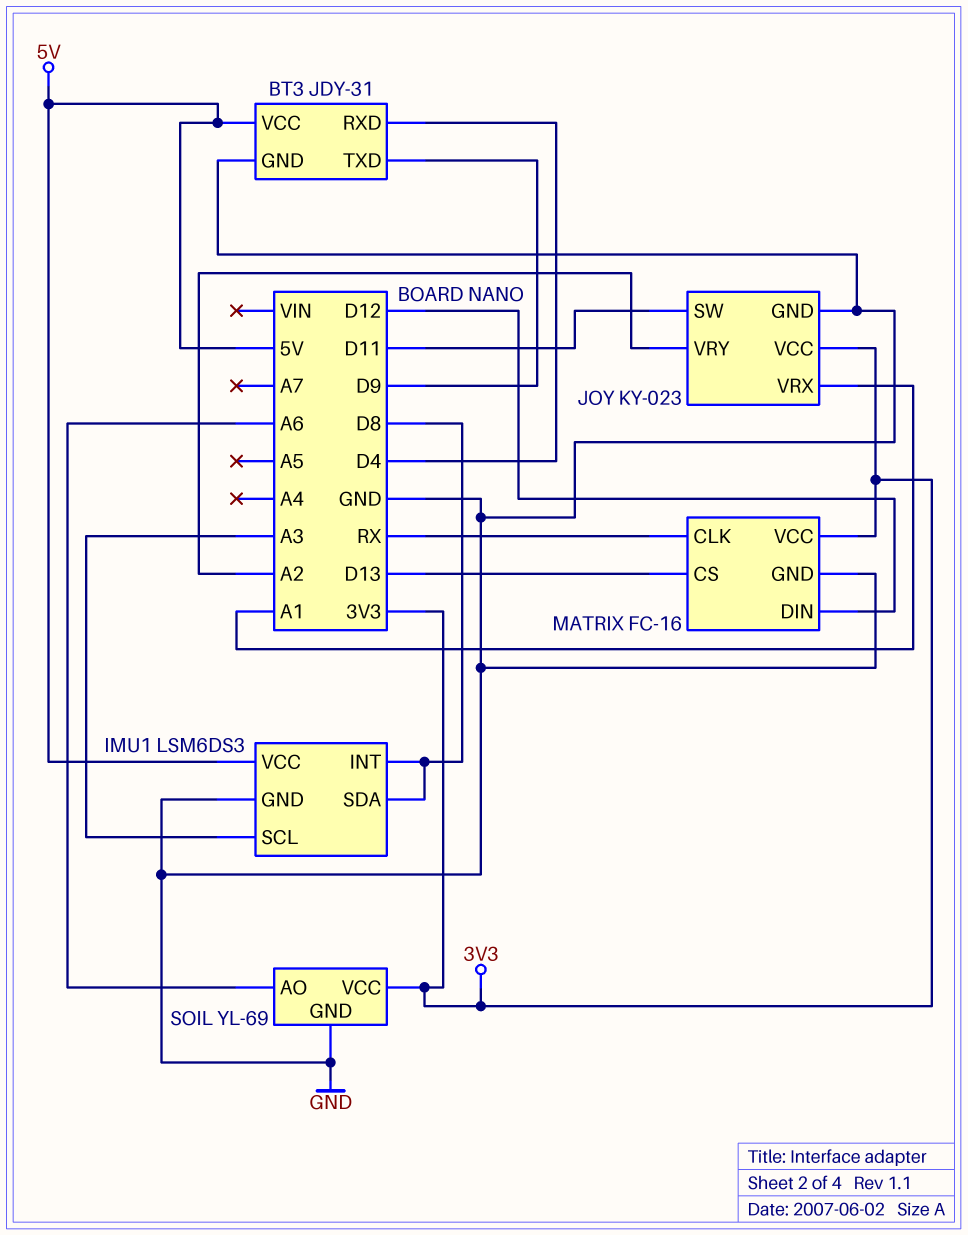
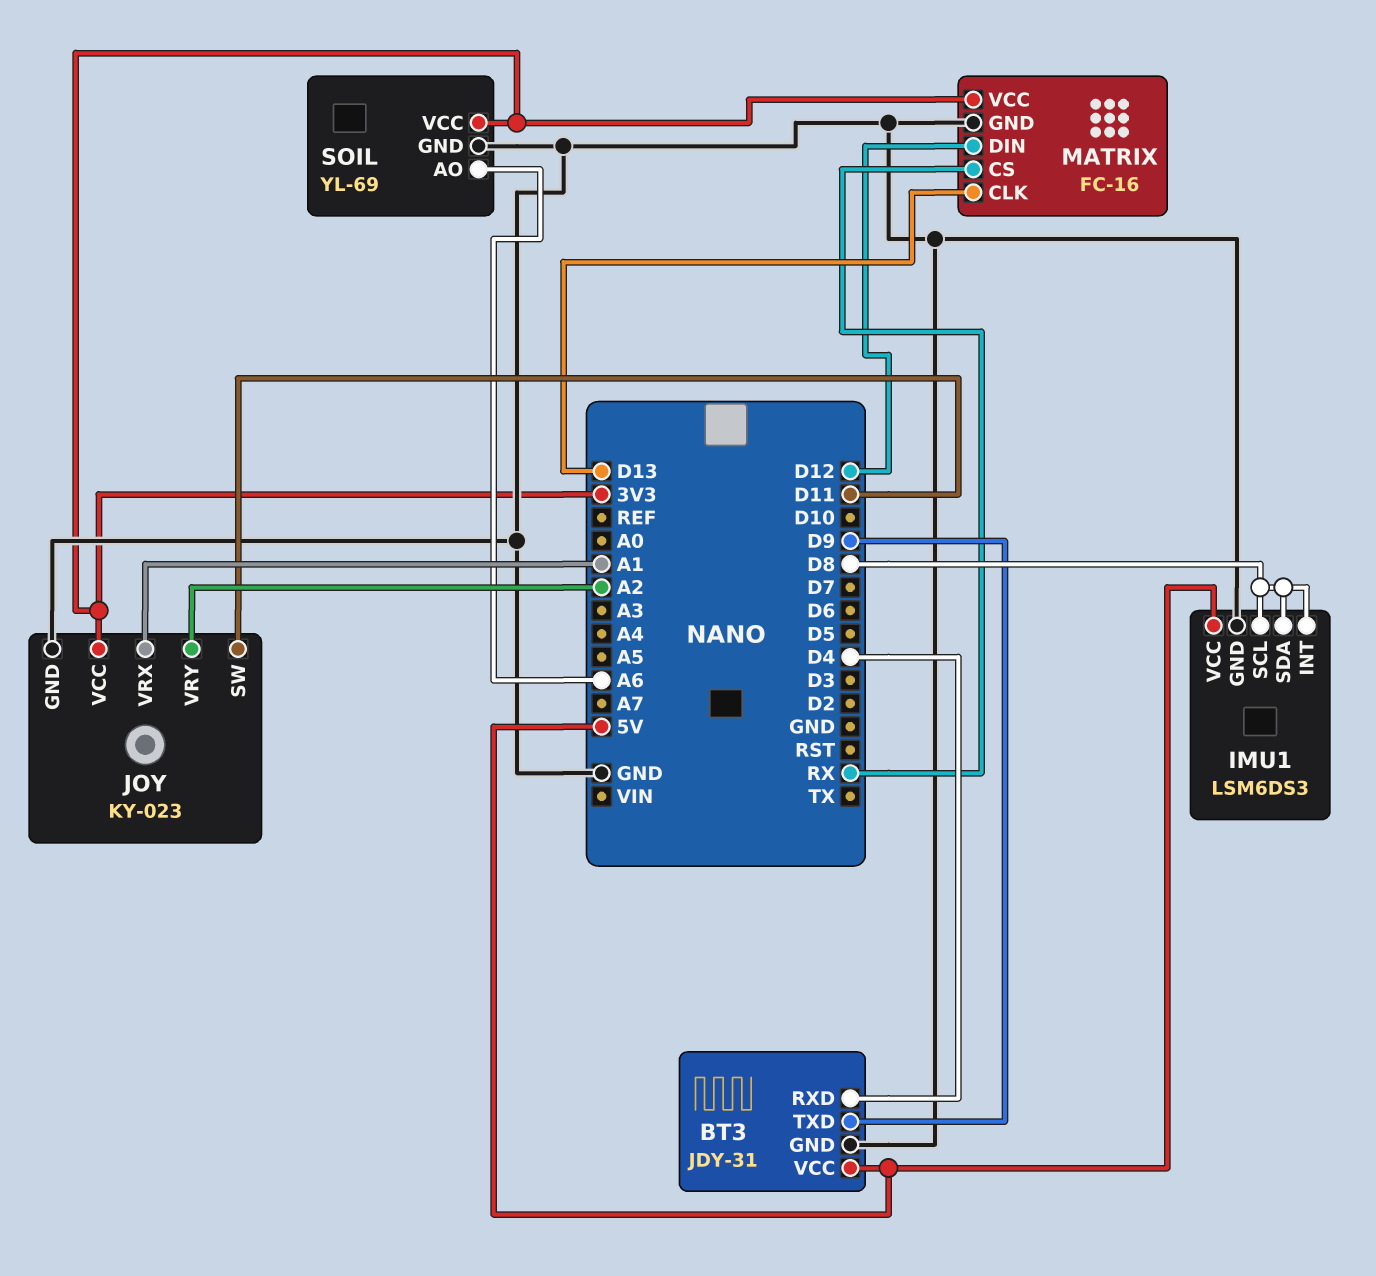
IMU1 pin SCL: A3 -> D8
MATRIX pin CLK: RX -> D13
MATRIX pin CS: D13 -> RX

